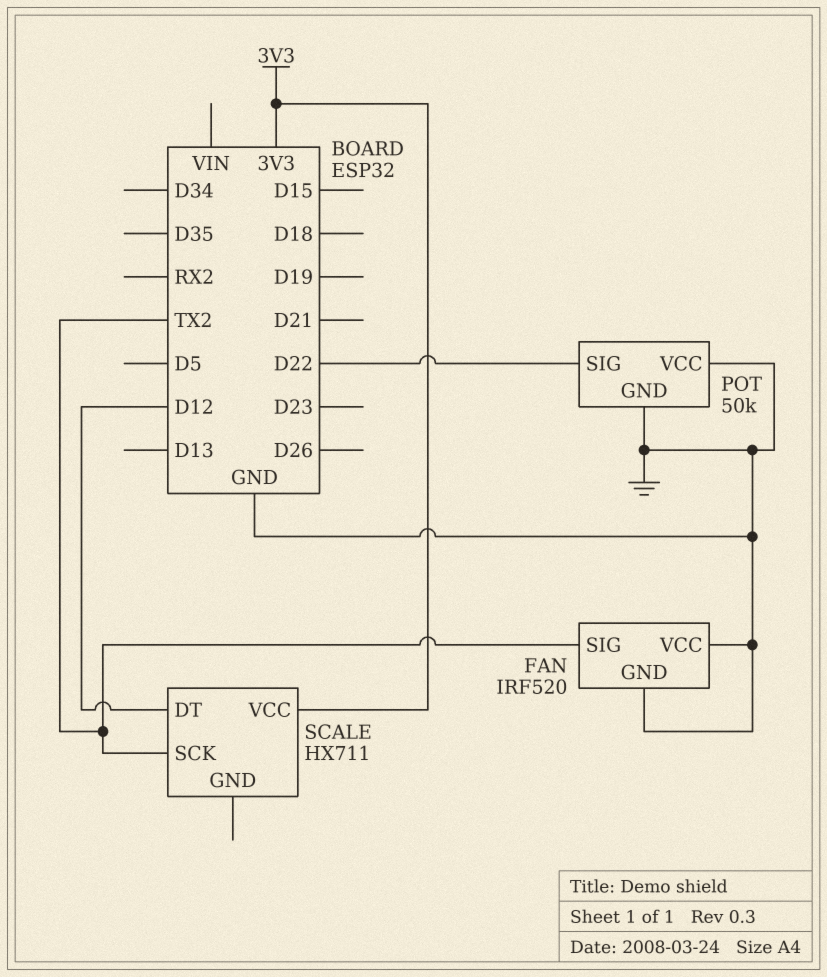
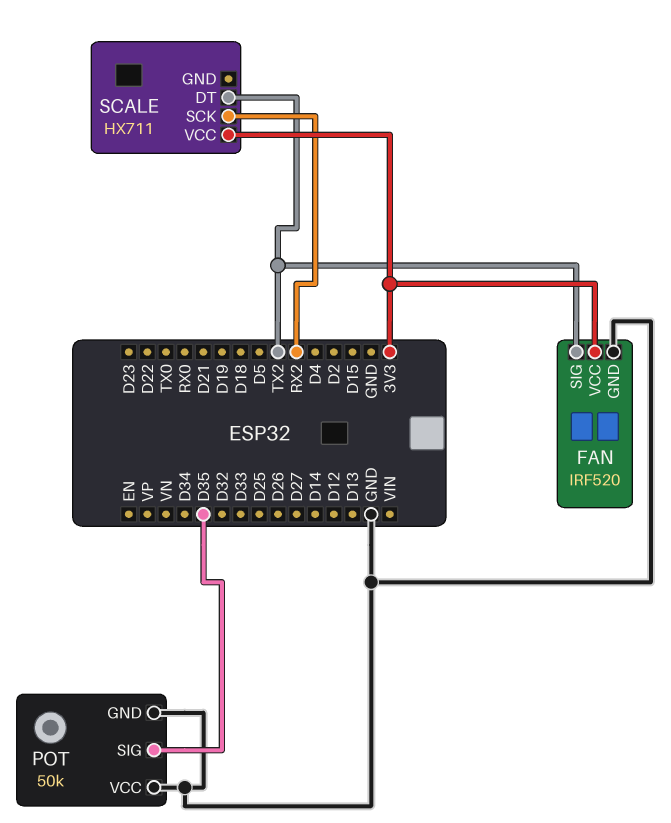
FAN pin VCC: GND -> 3V3
POT pin SIG: D22 -> D35
SCALE pin DT: D12 -> TX2
SCALE pin SCK: TX2 -> RX2

